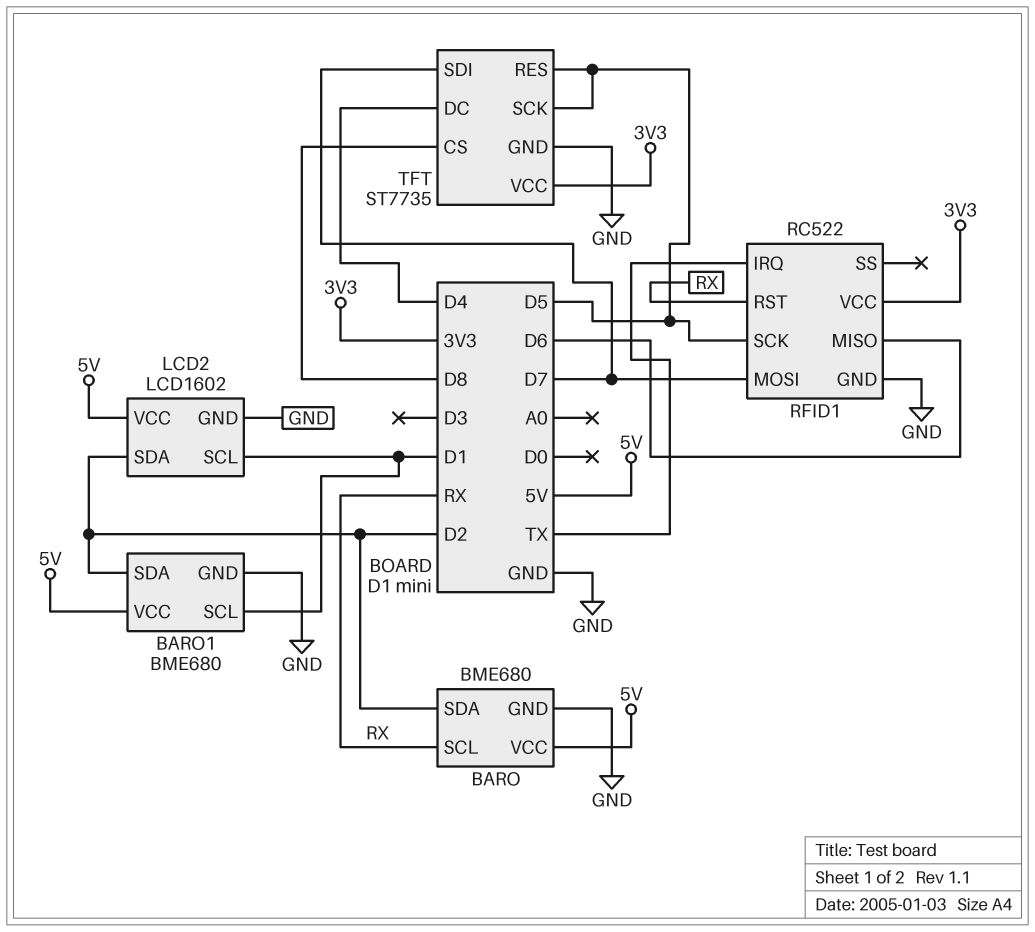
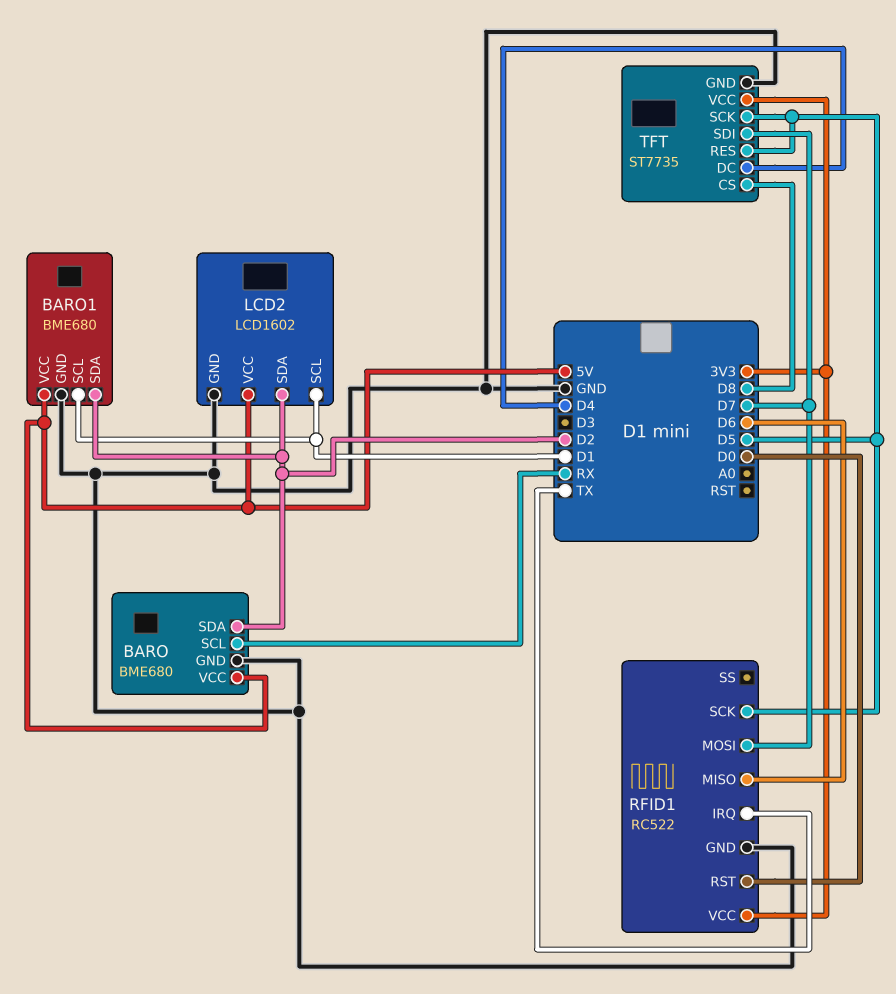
RFID1 pin RST: RX -> D0

